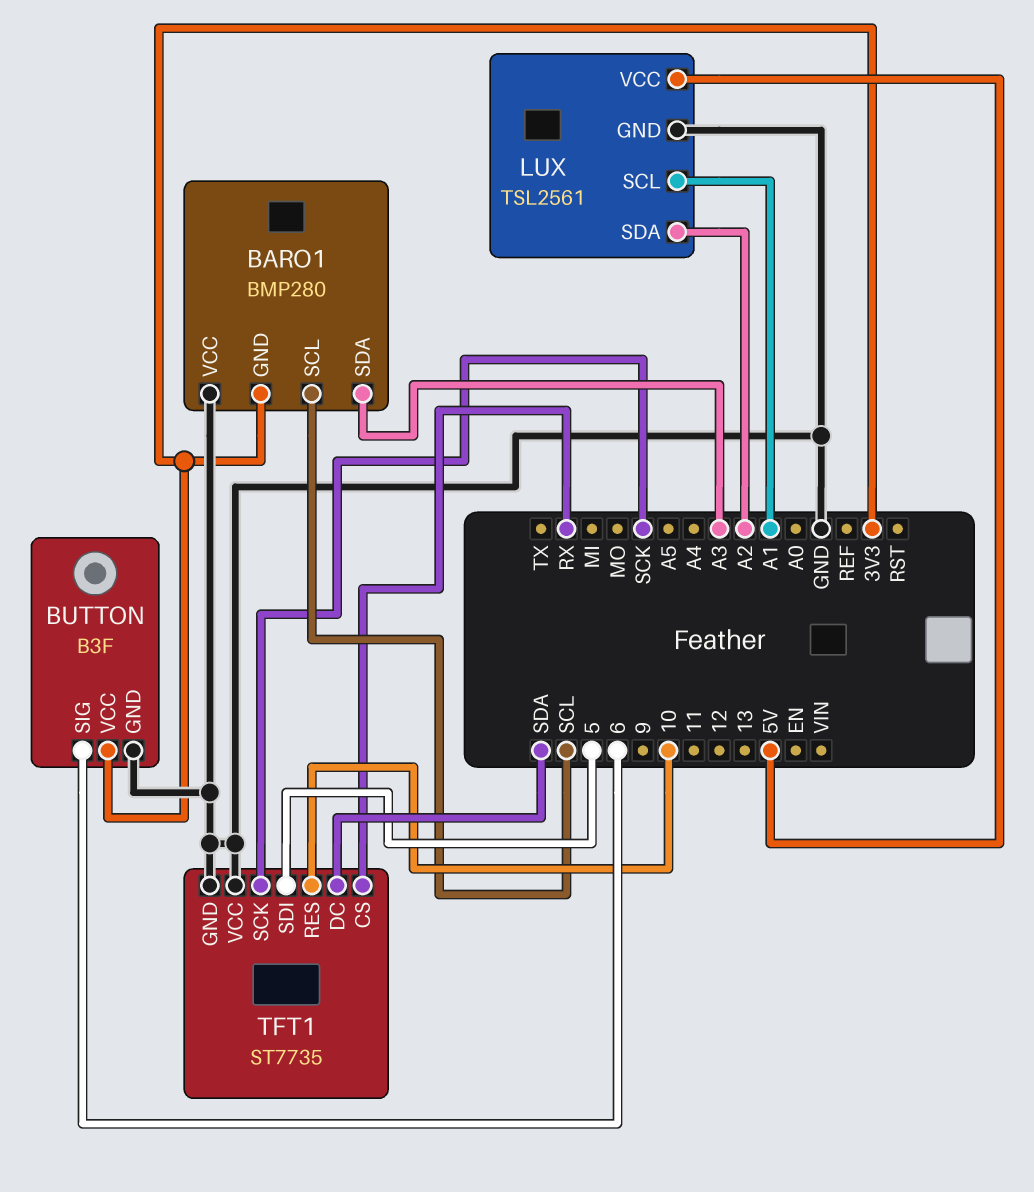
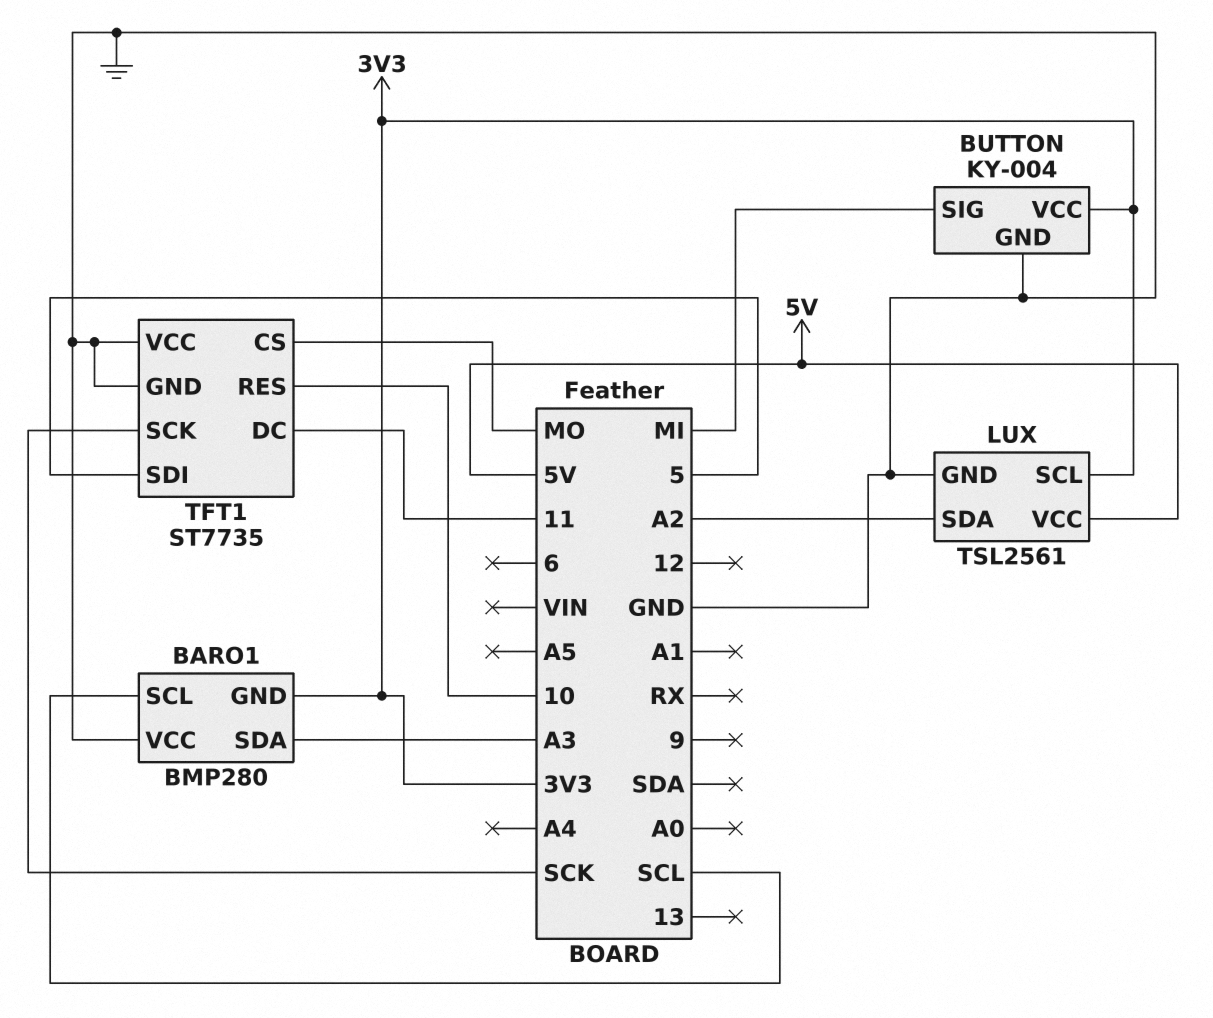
BUTTON: B3F -> KY-004
BUTTON pin SIG: 6 -> MI
LUX pin SCL: A1 -> 3V3
TFT1 pin CS: RX -> MO
TFT1 pin DC: SDA -> 11

